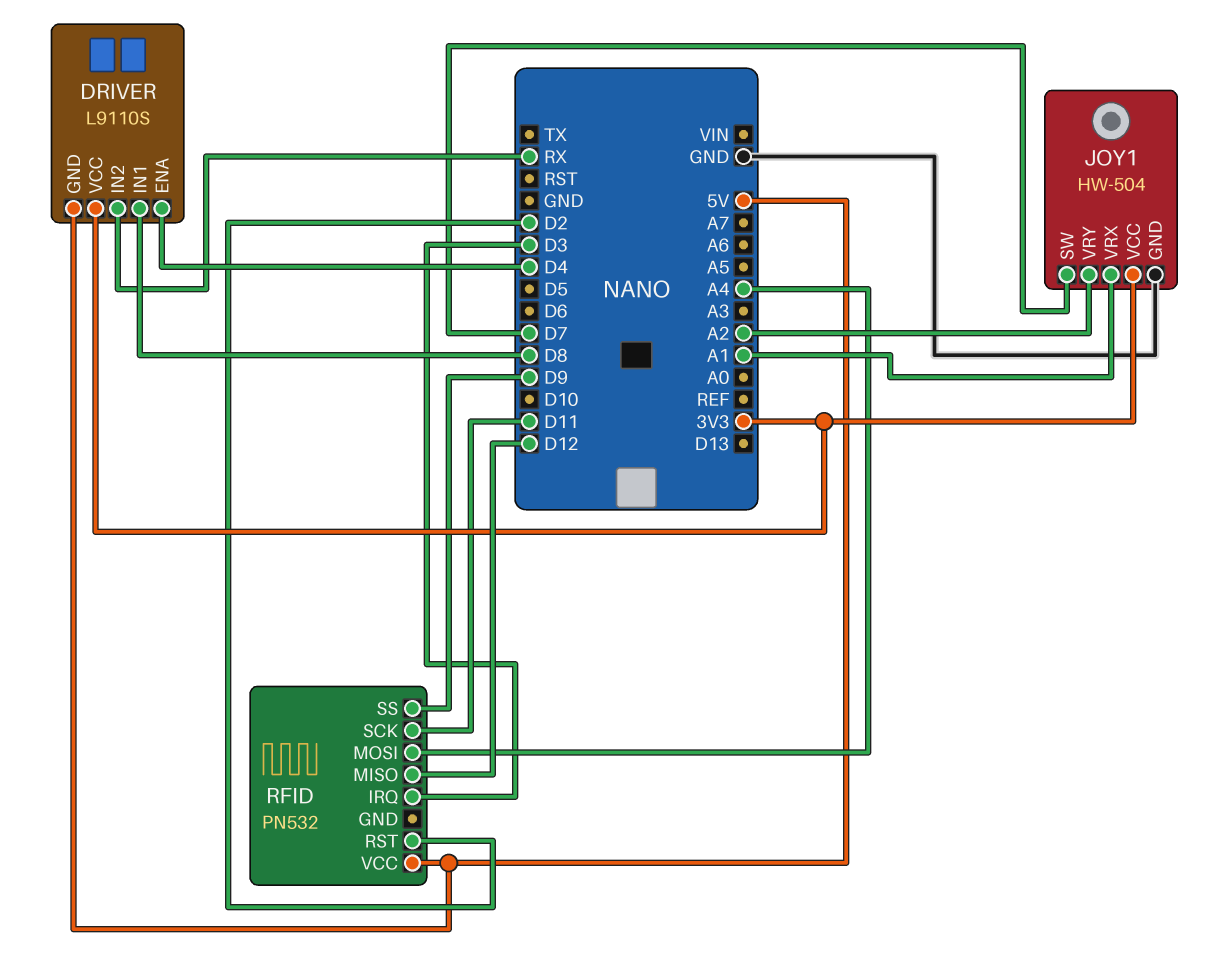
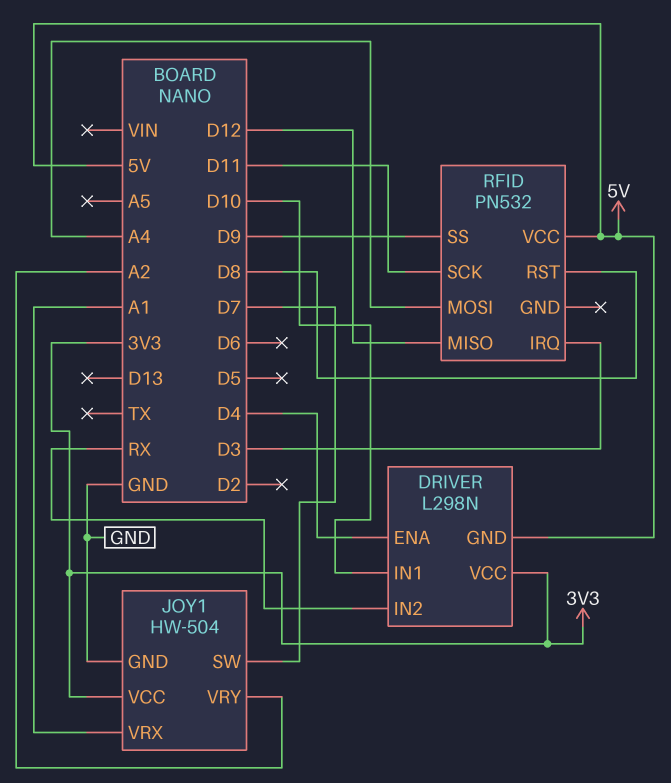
DRIVER: L9110S -> L298N
DRIVER pin IN1: D8 -> D10
RFID pin RST: D2 -> D8

